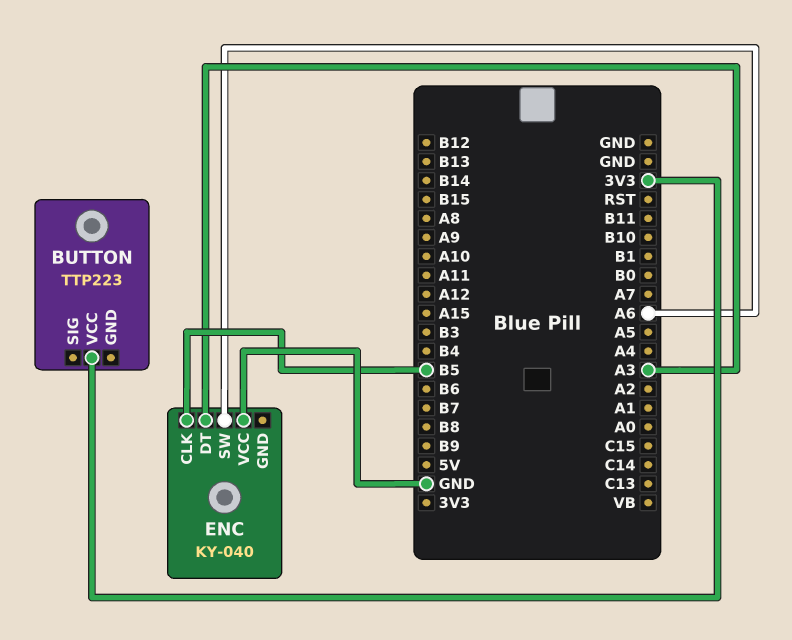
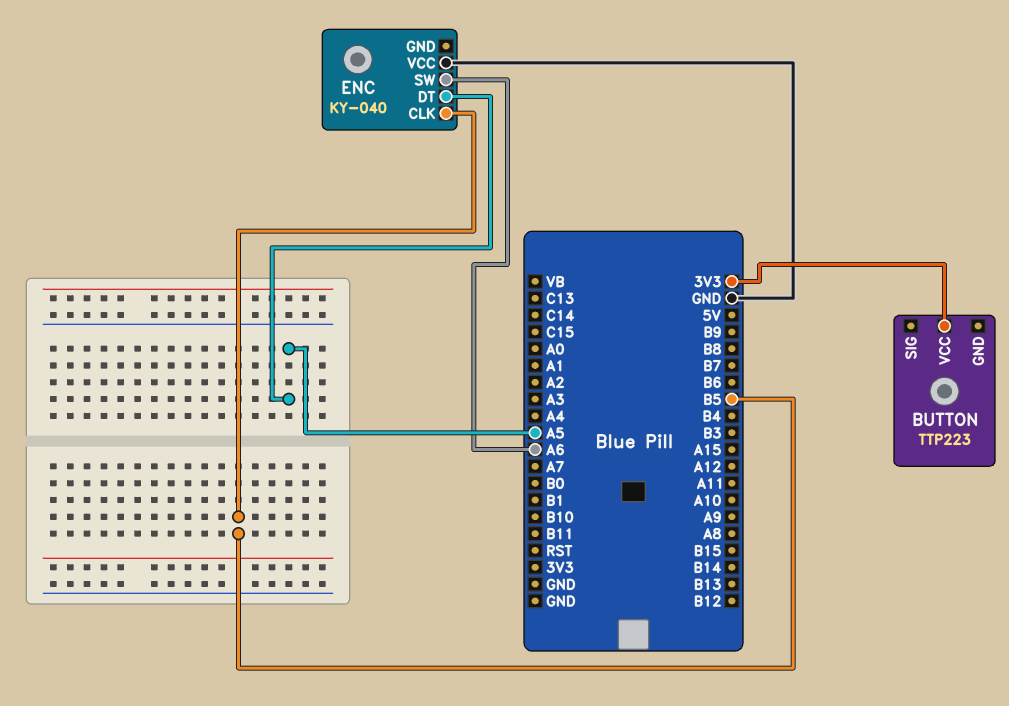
ENC pin DT: A3 -> A5

